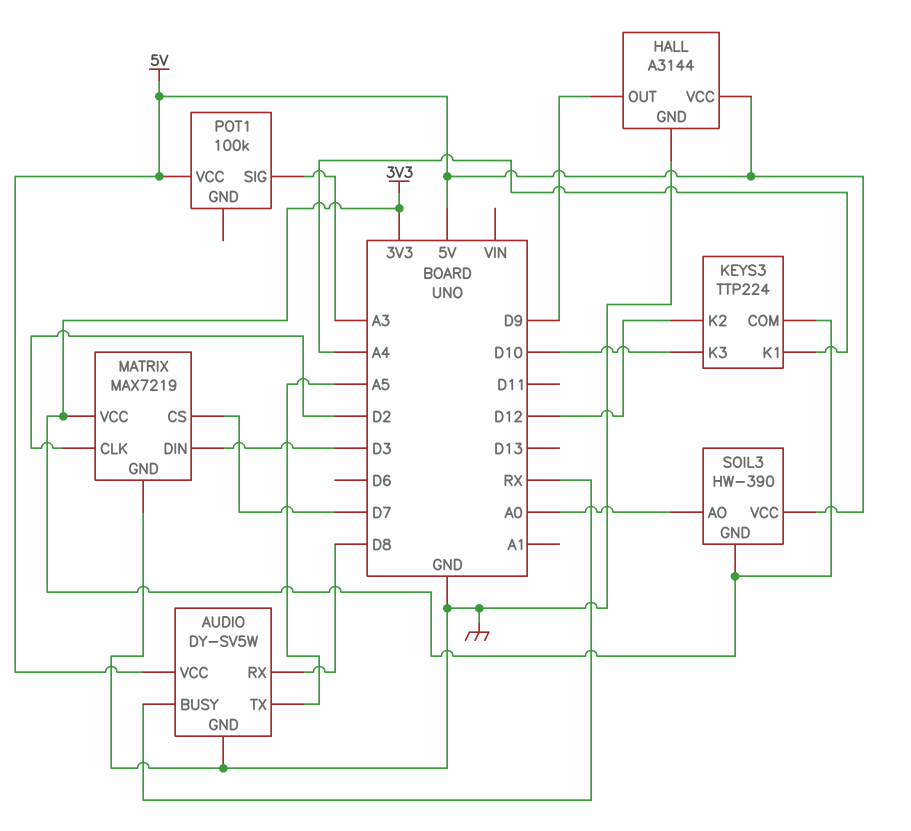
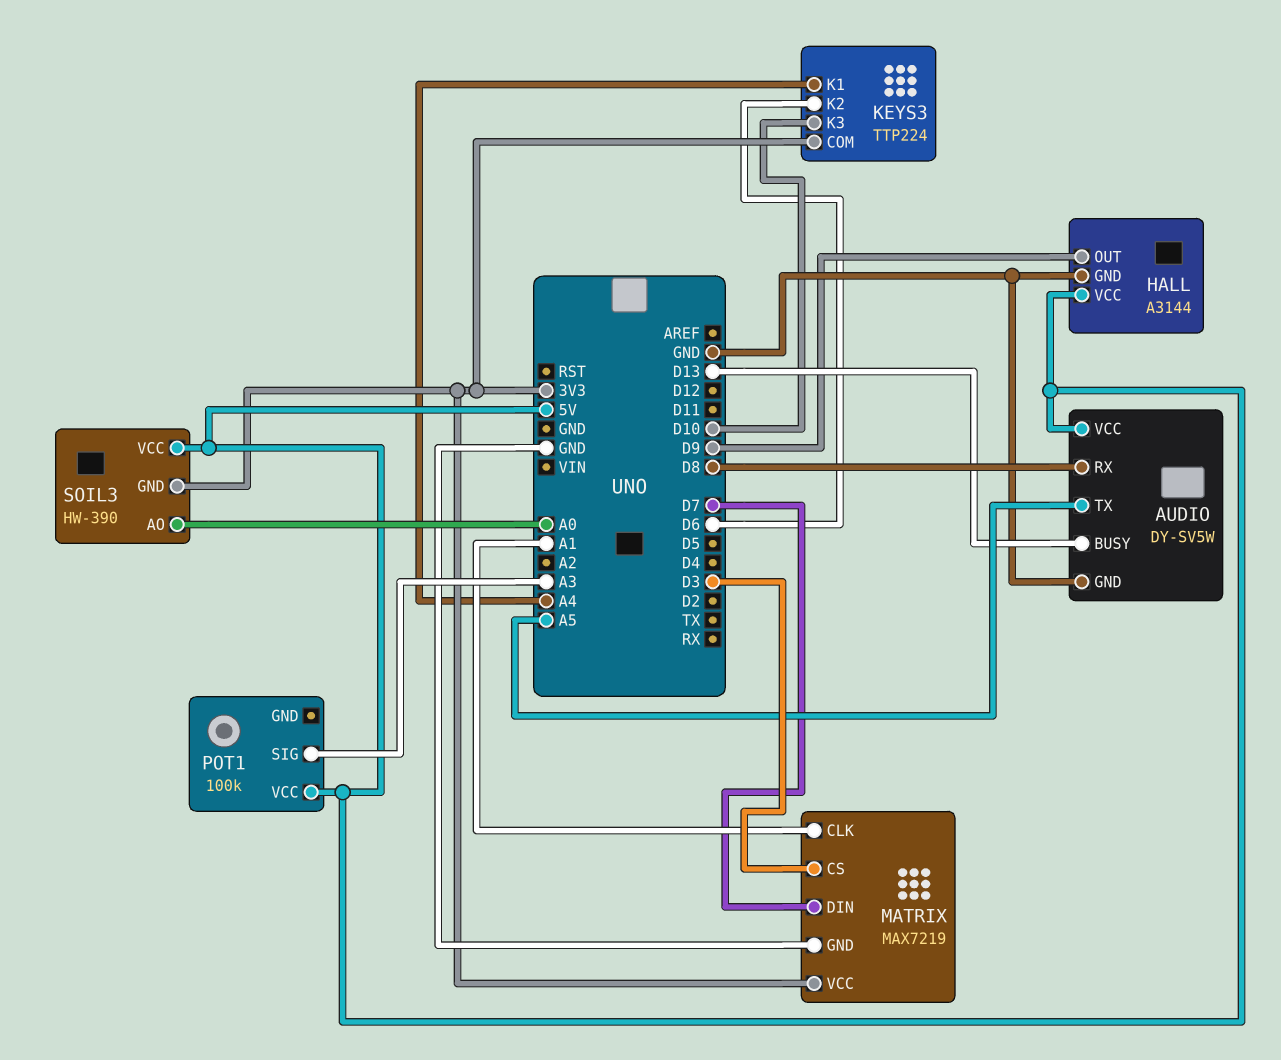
AUDIO pin BUSY: RX -> D13
KEYS3 pin K2: D12 -> D6
MATRIX pin CLK: D2 -> A1
MATRIX pin CS: D7 -> D3
MATRIX pin DIN: D3 -> D7

